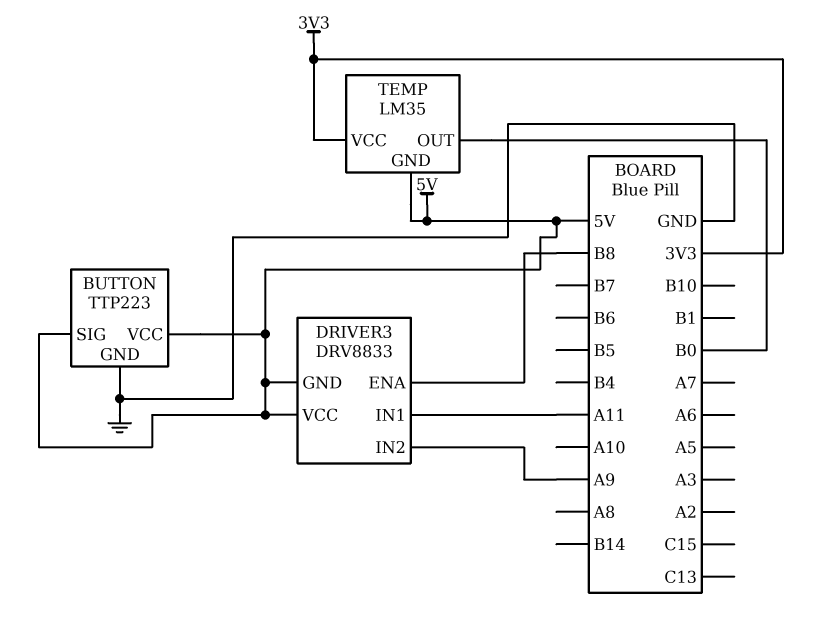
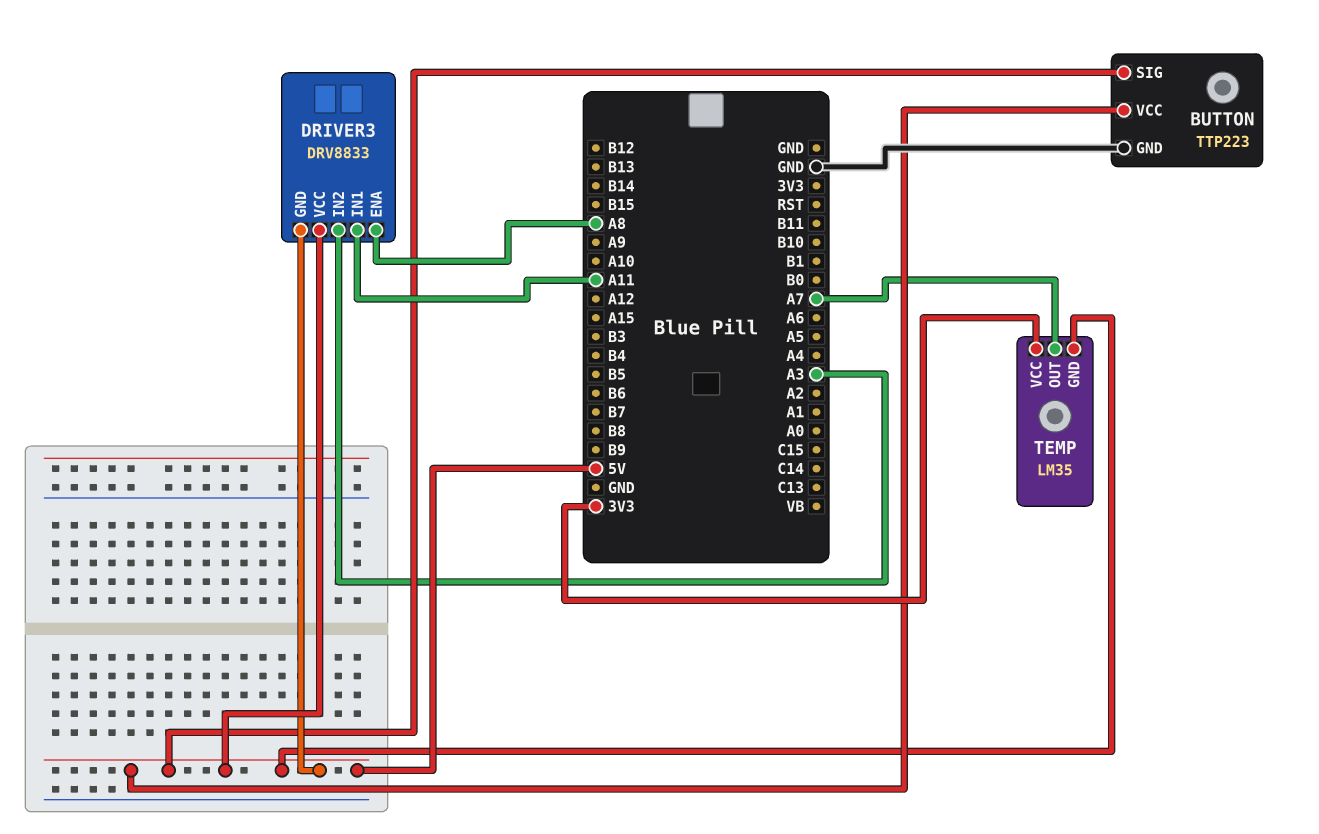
DRIVER3 pin ENA: B8 -> A8
DRIVER3 pin IN2: A9 -> A3
TEMP pin OUT: B0 -> A7

